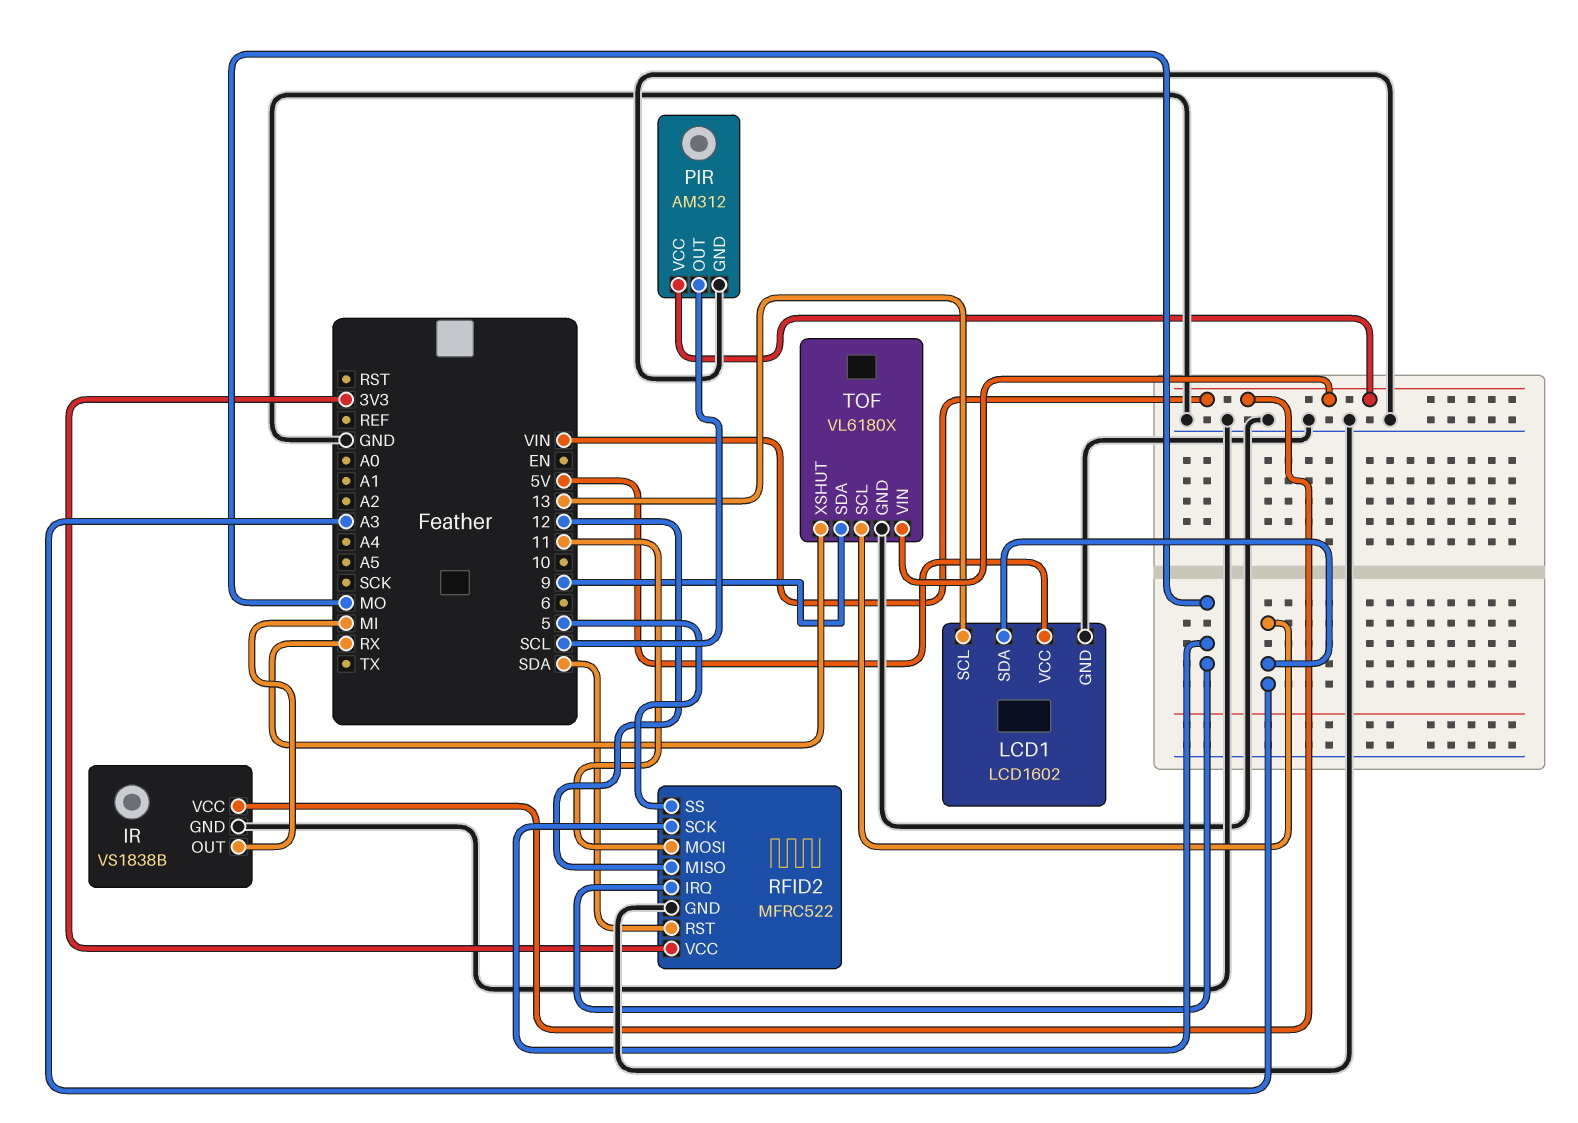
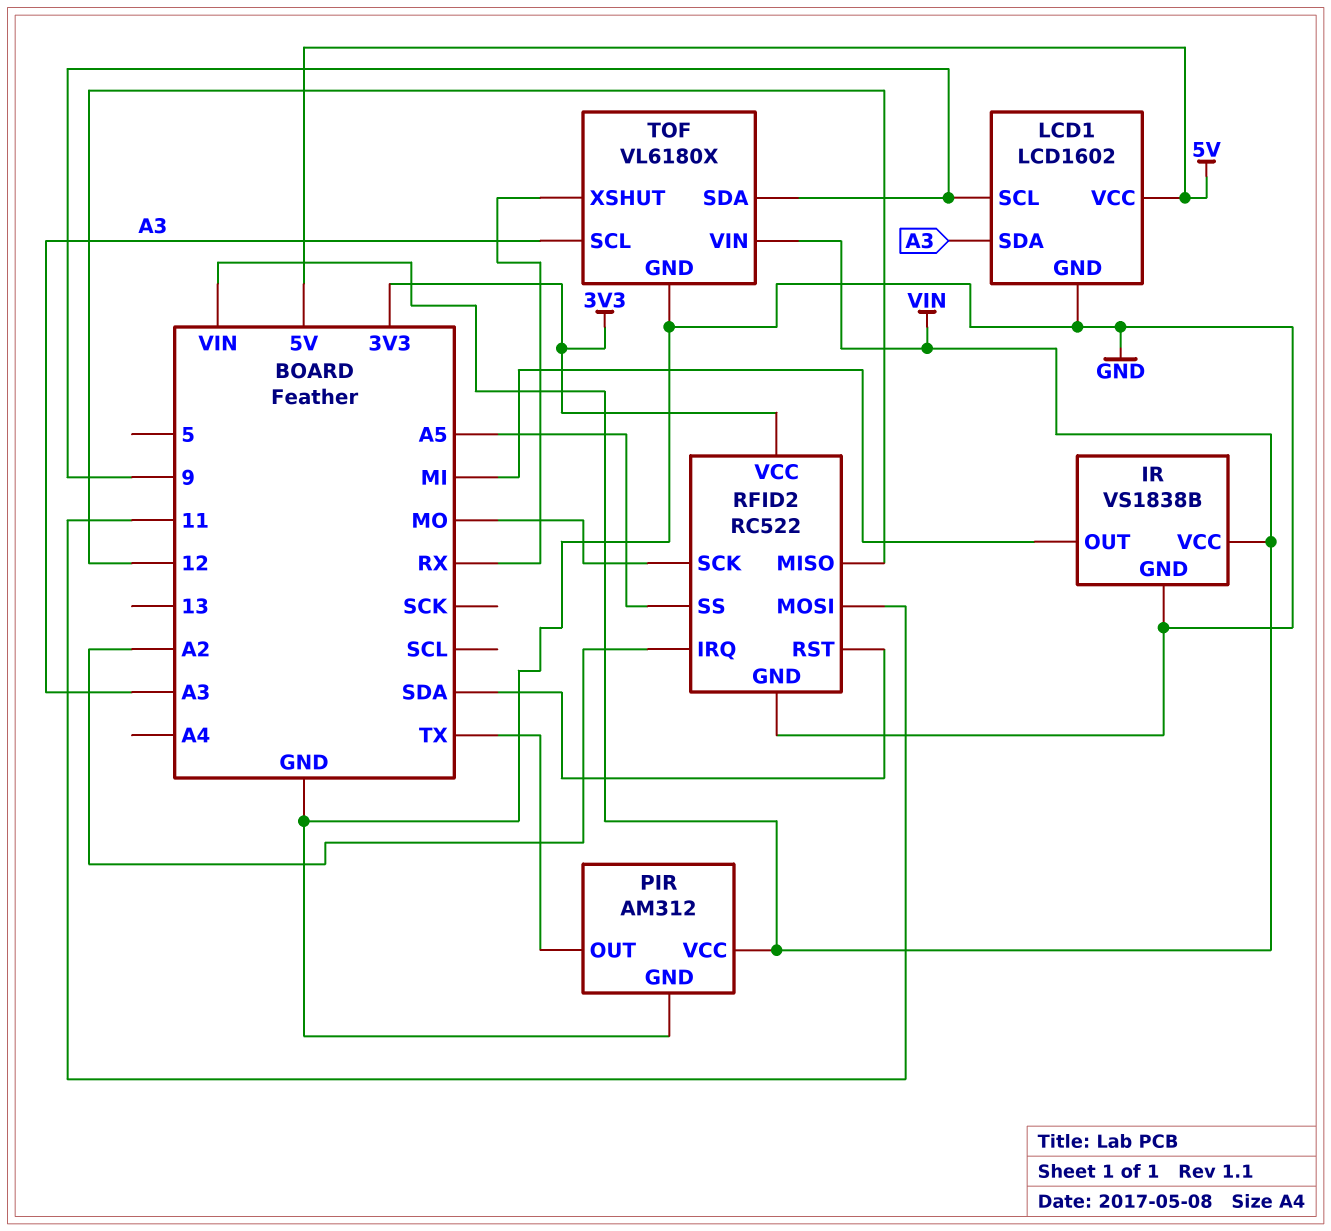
LCD1 pin SCL: 13 -> 9
PIR pin OUT: SCL -> TX
RFID2: MFRC522 -> RC522
RFID2 pin IRQ: MO -> A2
RFID2 pin SS: 5 -> A5

